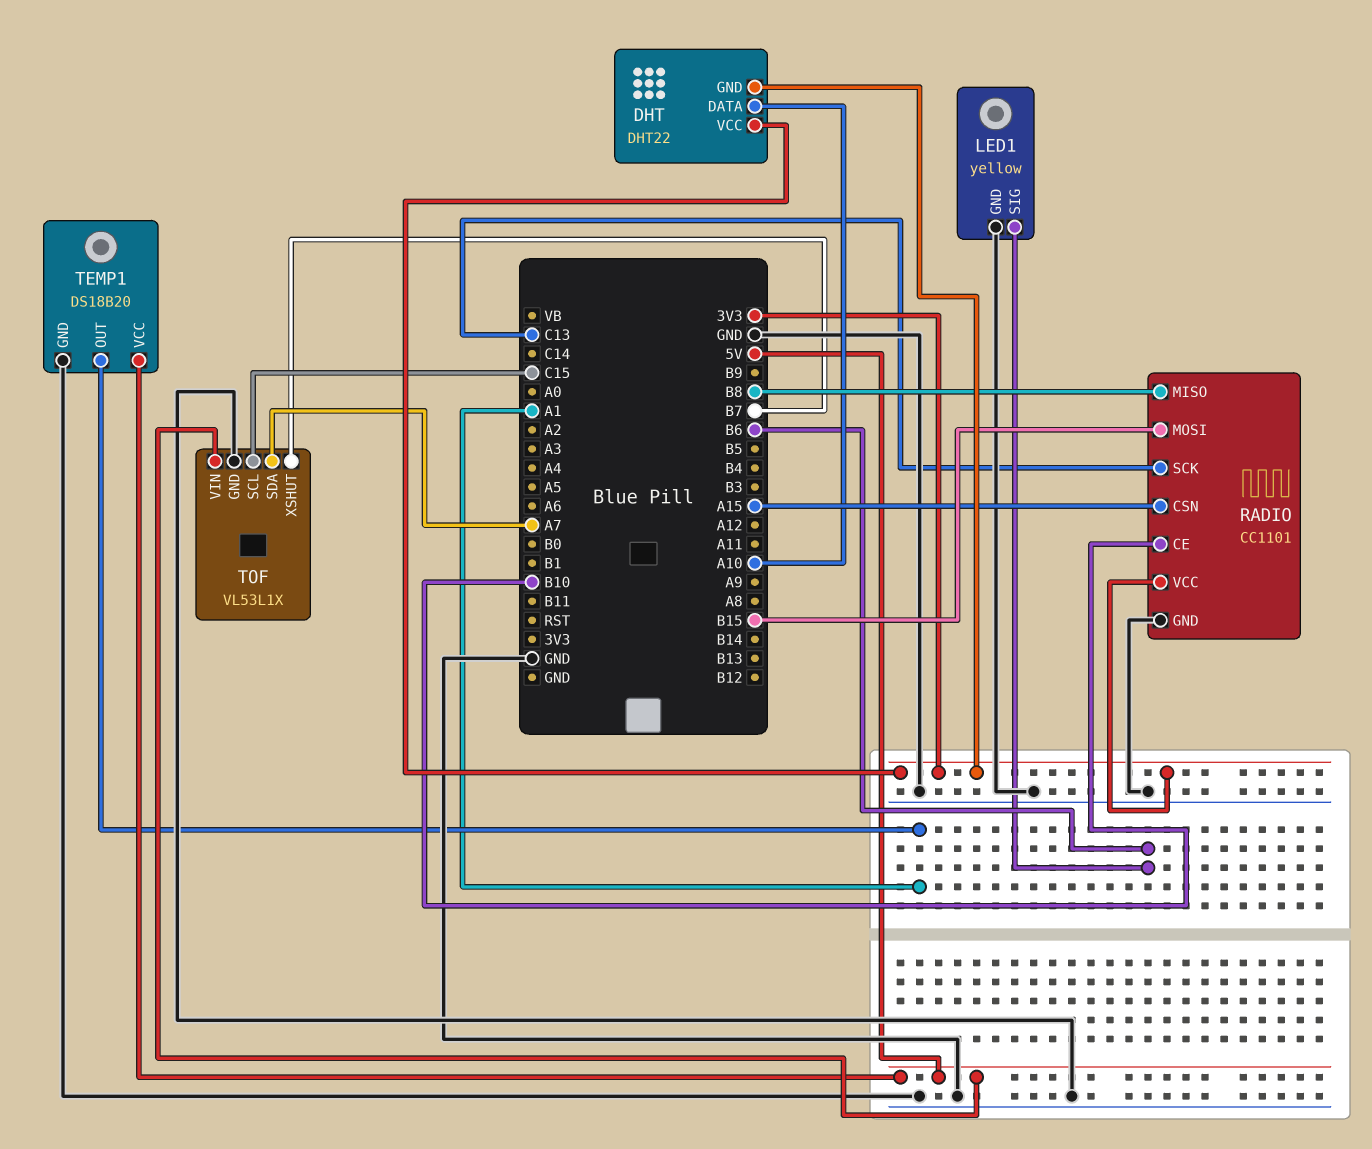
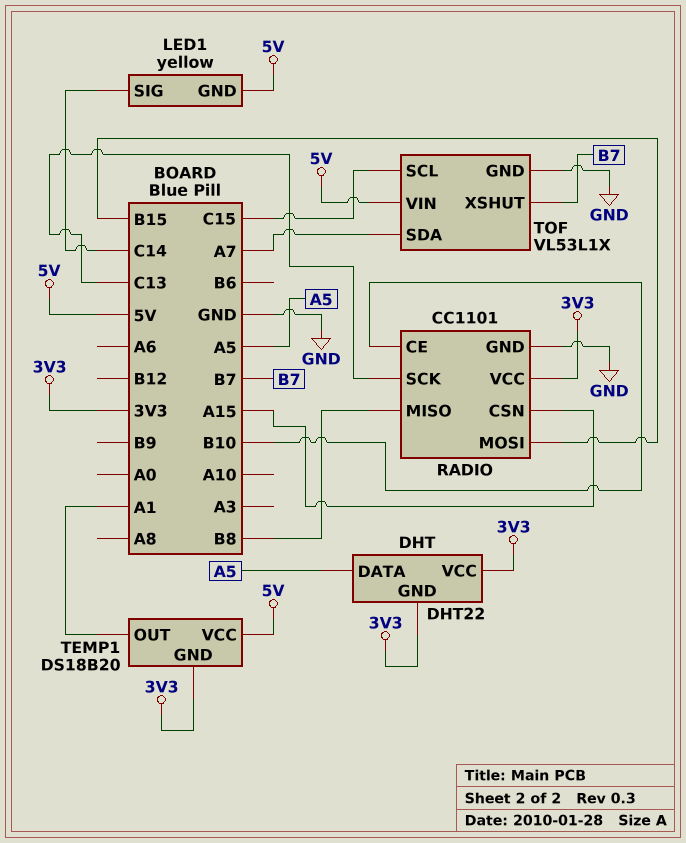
DHT pin DATA: A10 -> A5
LED1 pin GND: GND -> 5V
LED1 pin SIG: B6 -> C14
TEMP1 pin GND: GND -> 3V3

